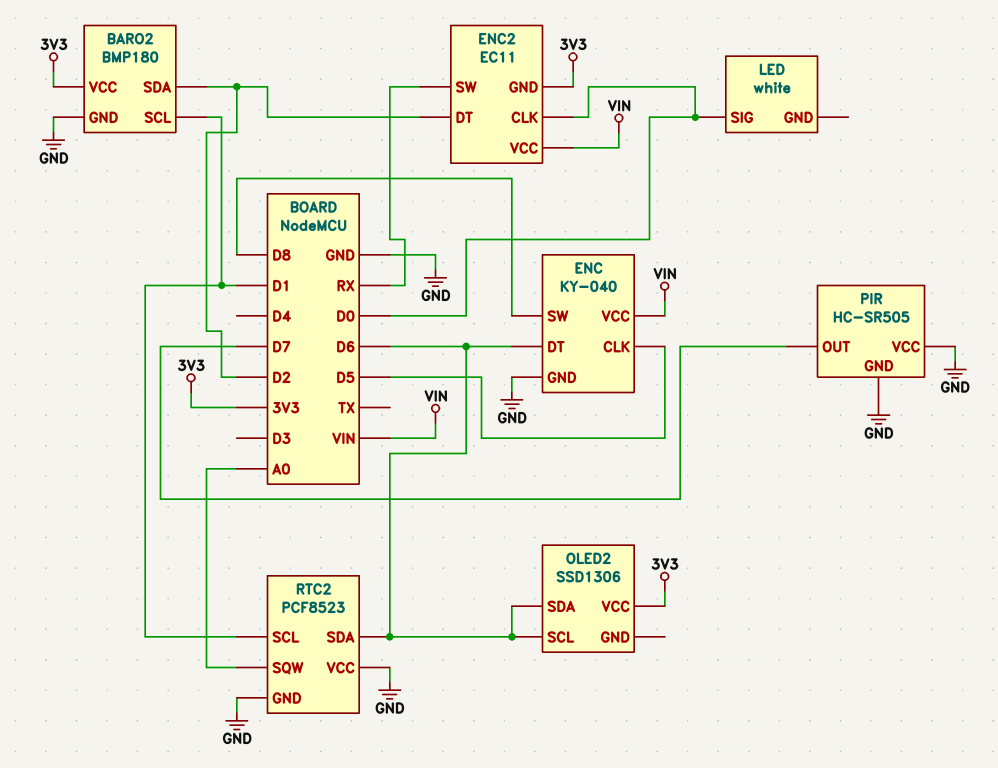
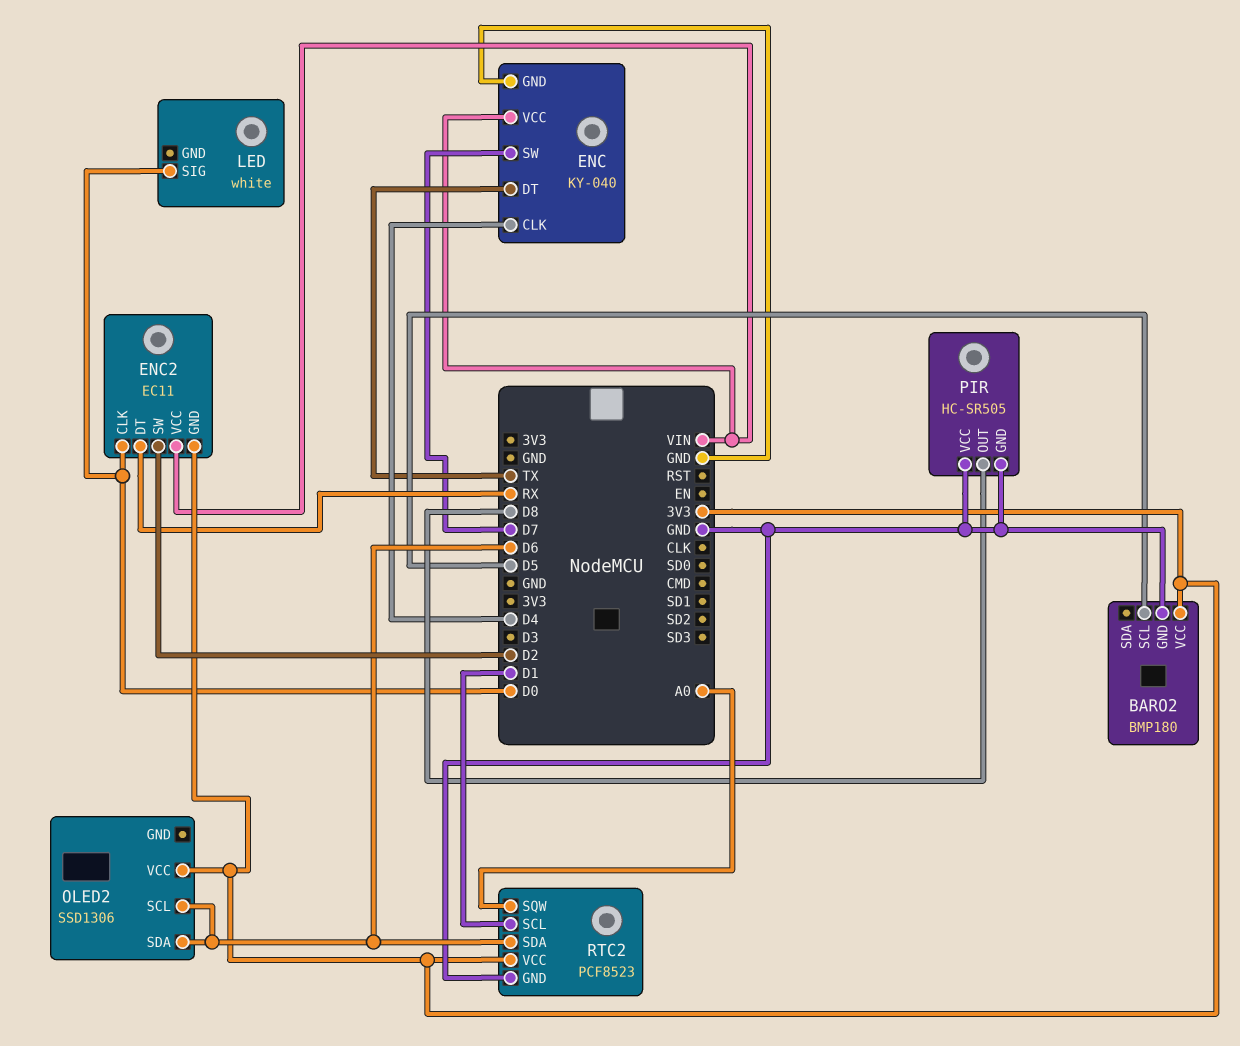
BARO2 pin SCL: D1 -> D5
BARO2 pin SDA: D2 -> none
ENC pin CLK: D5 -> D4
ENC pin DT: D6 -> TX
ENC pin SW: D8 -> D7
ENC2 pin DT: D2 -> RX
ENC2 pin SW: RX -> D2
PIR pin OUT: D7 -> D8
RTC2 pin VCC: GND -> 3V3

